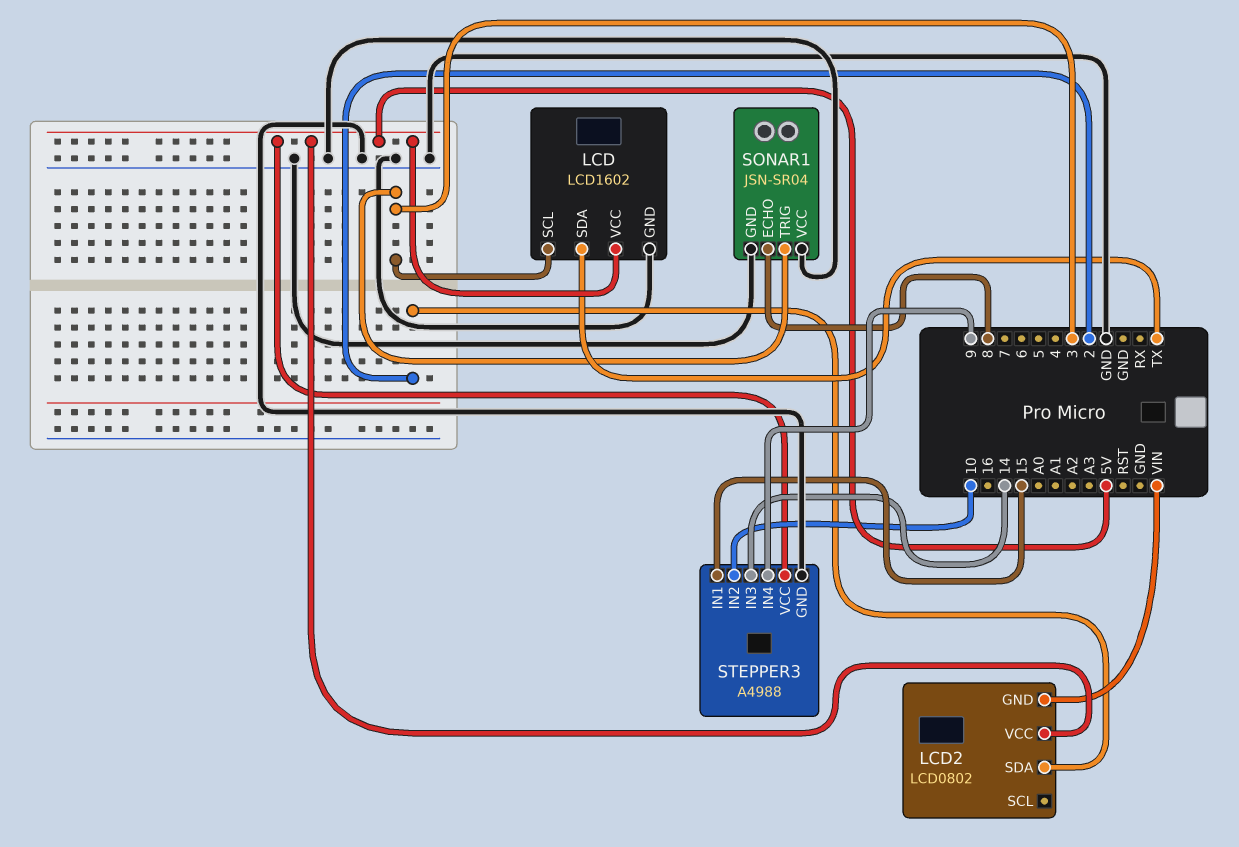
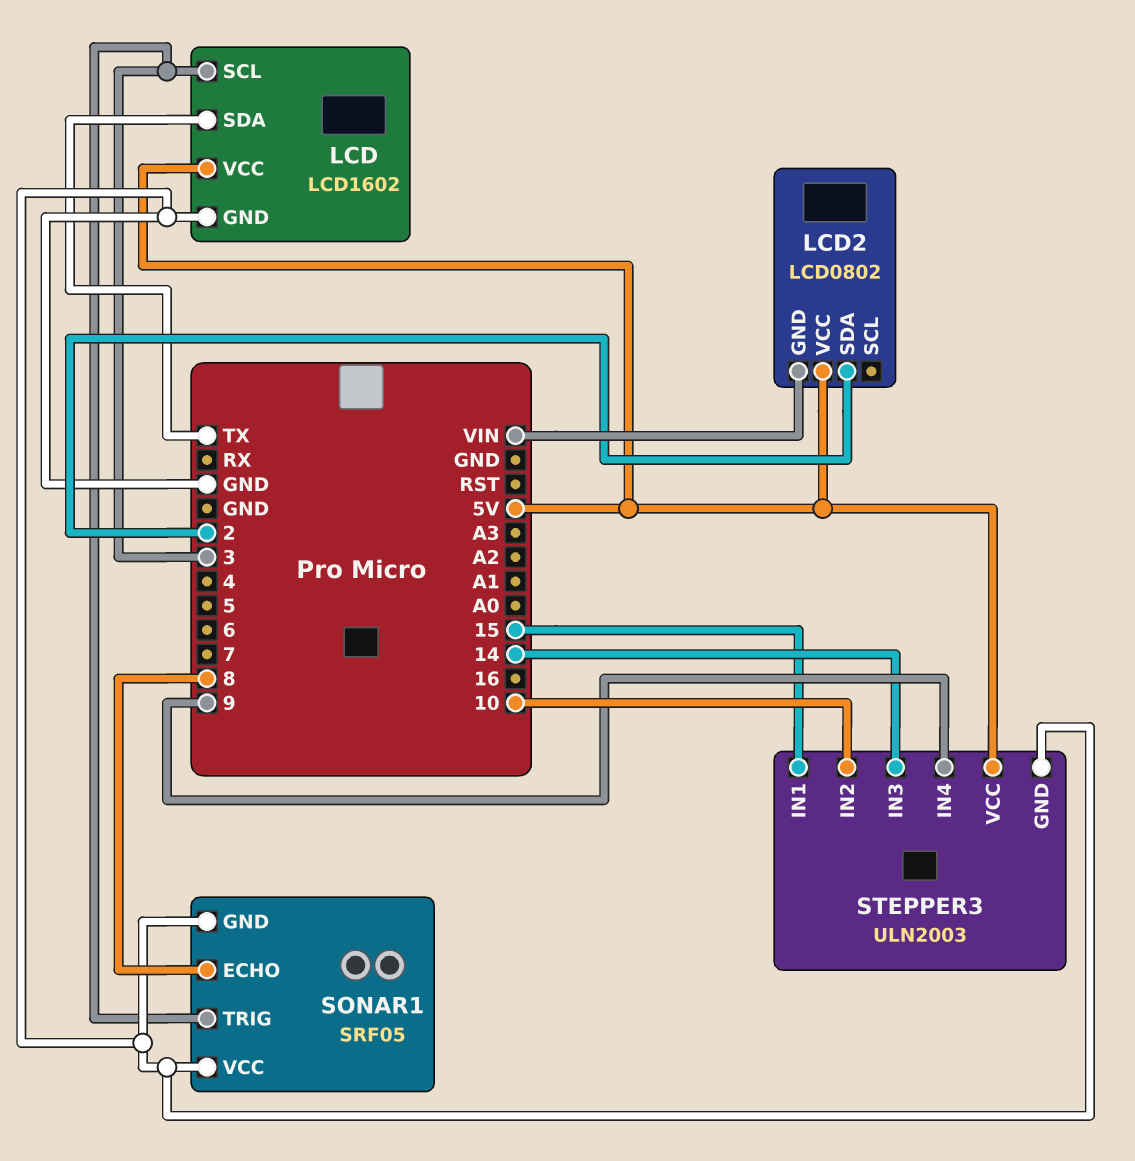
SONAR1: JSN-SR04 -> SRF05
STEPPER3: A4988 -> ULN2003

